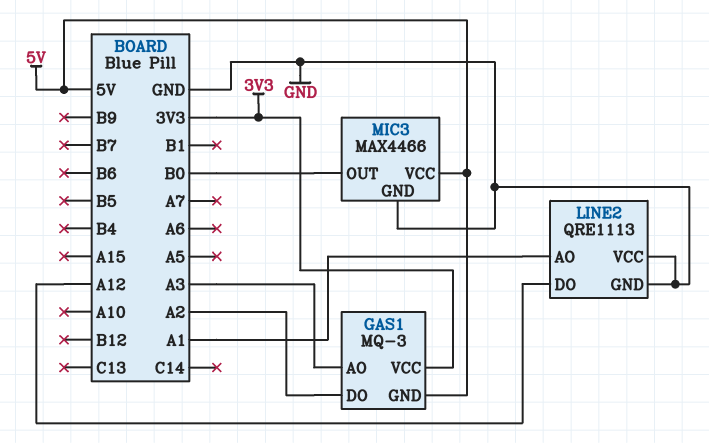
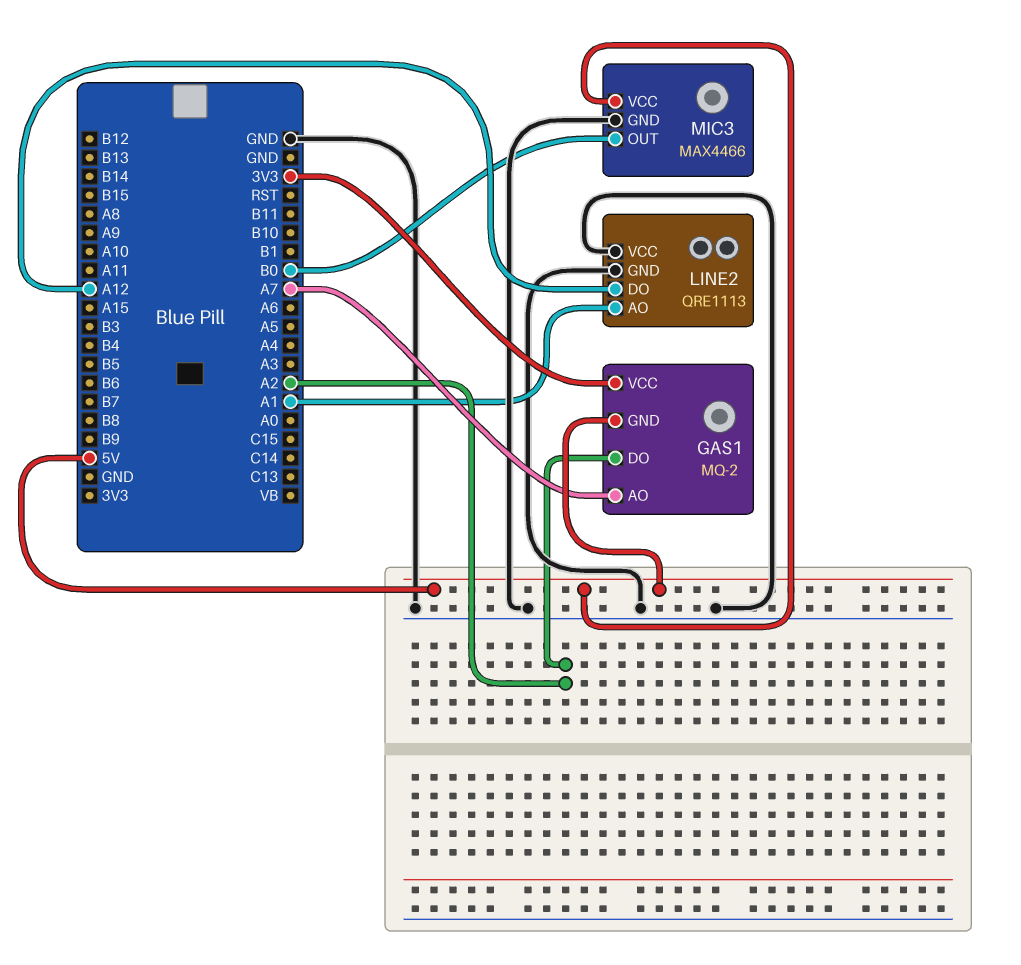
GAS1: MQ-3 -> MQ-2
GAS1 pin AO: A3 -> A7

